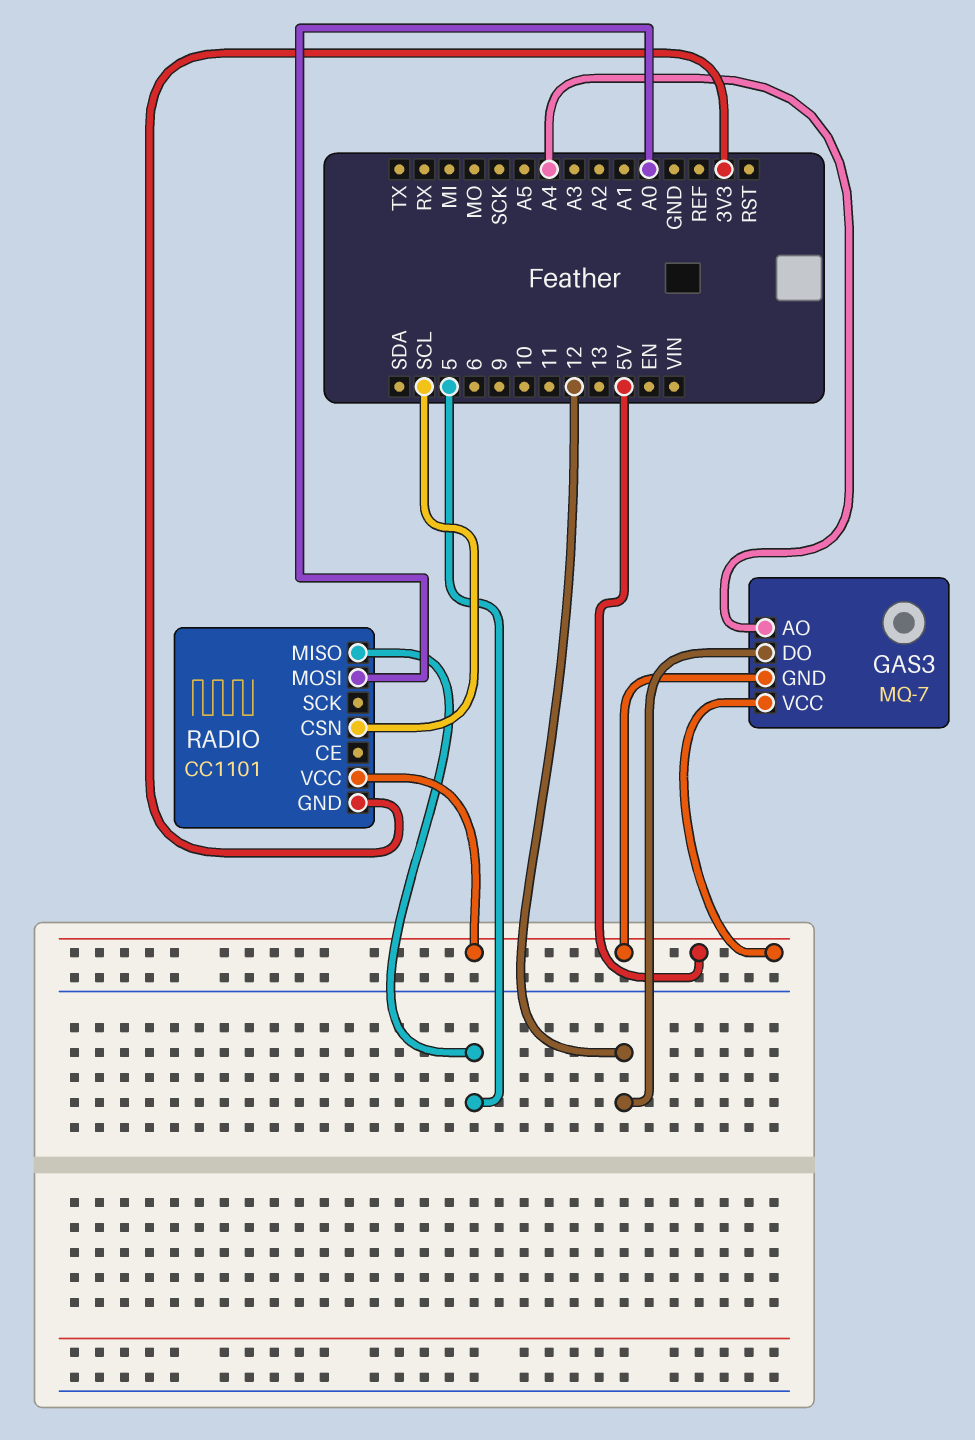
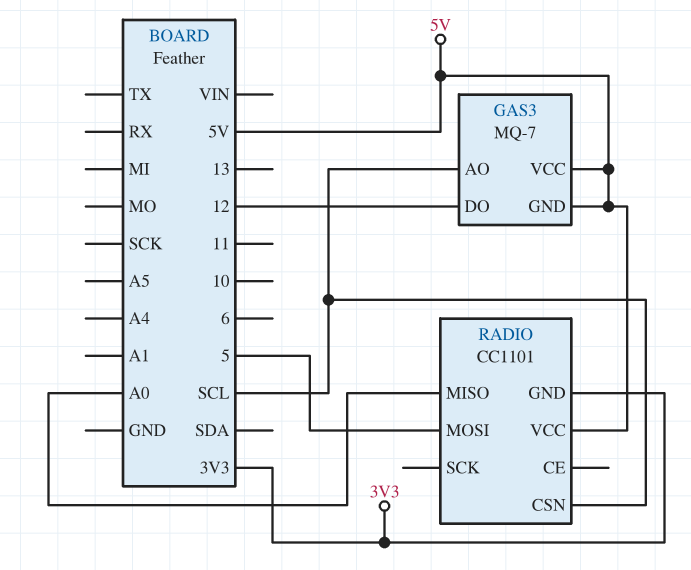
GAS3 pin AO: A4 -> SCL
RADIO pin MISO: 5 -> A0
RADIO pin MOSI: A0 -> 5

